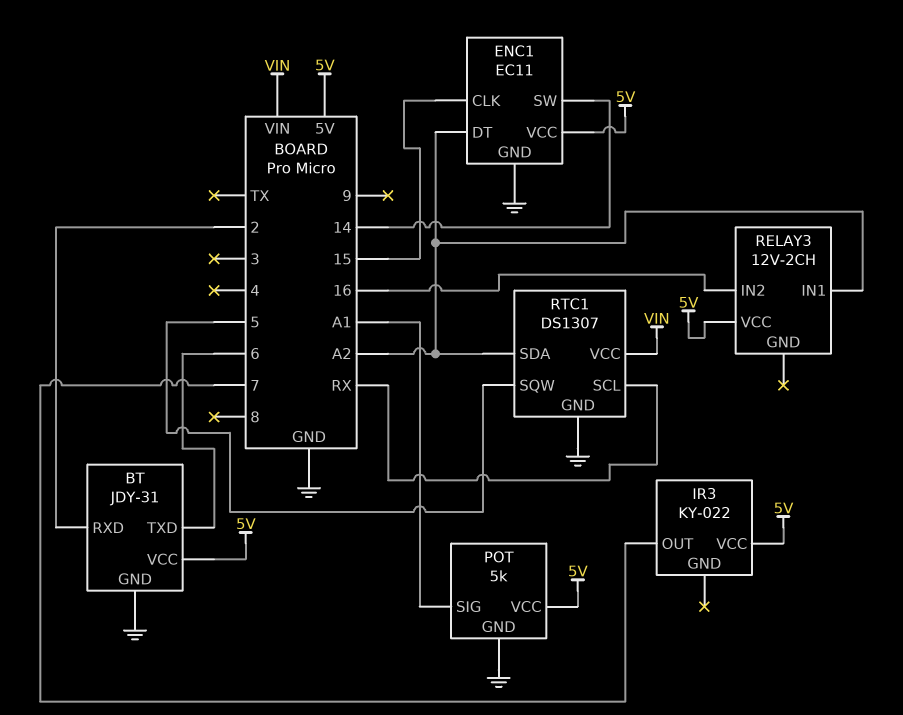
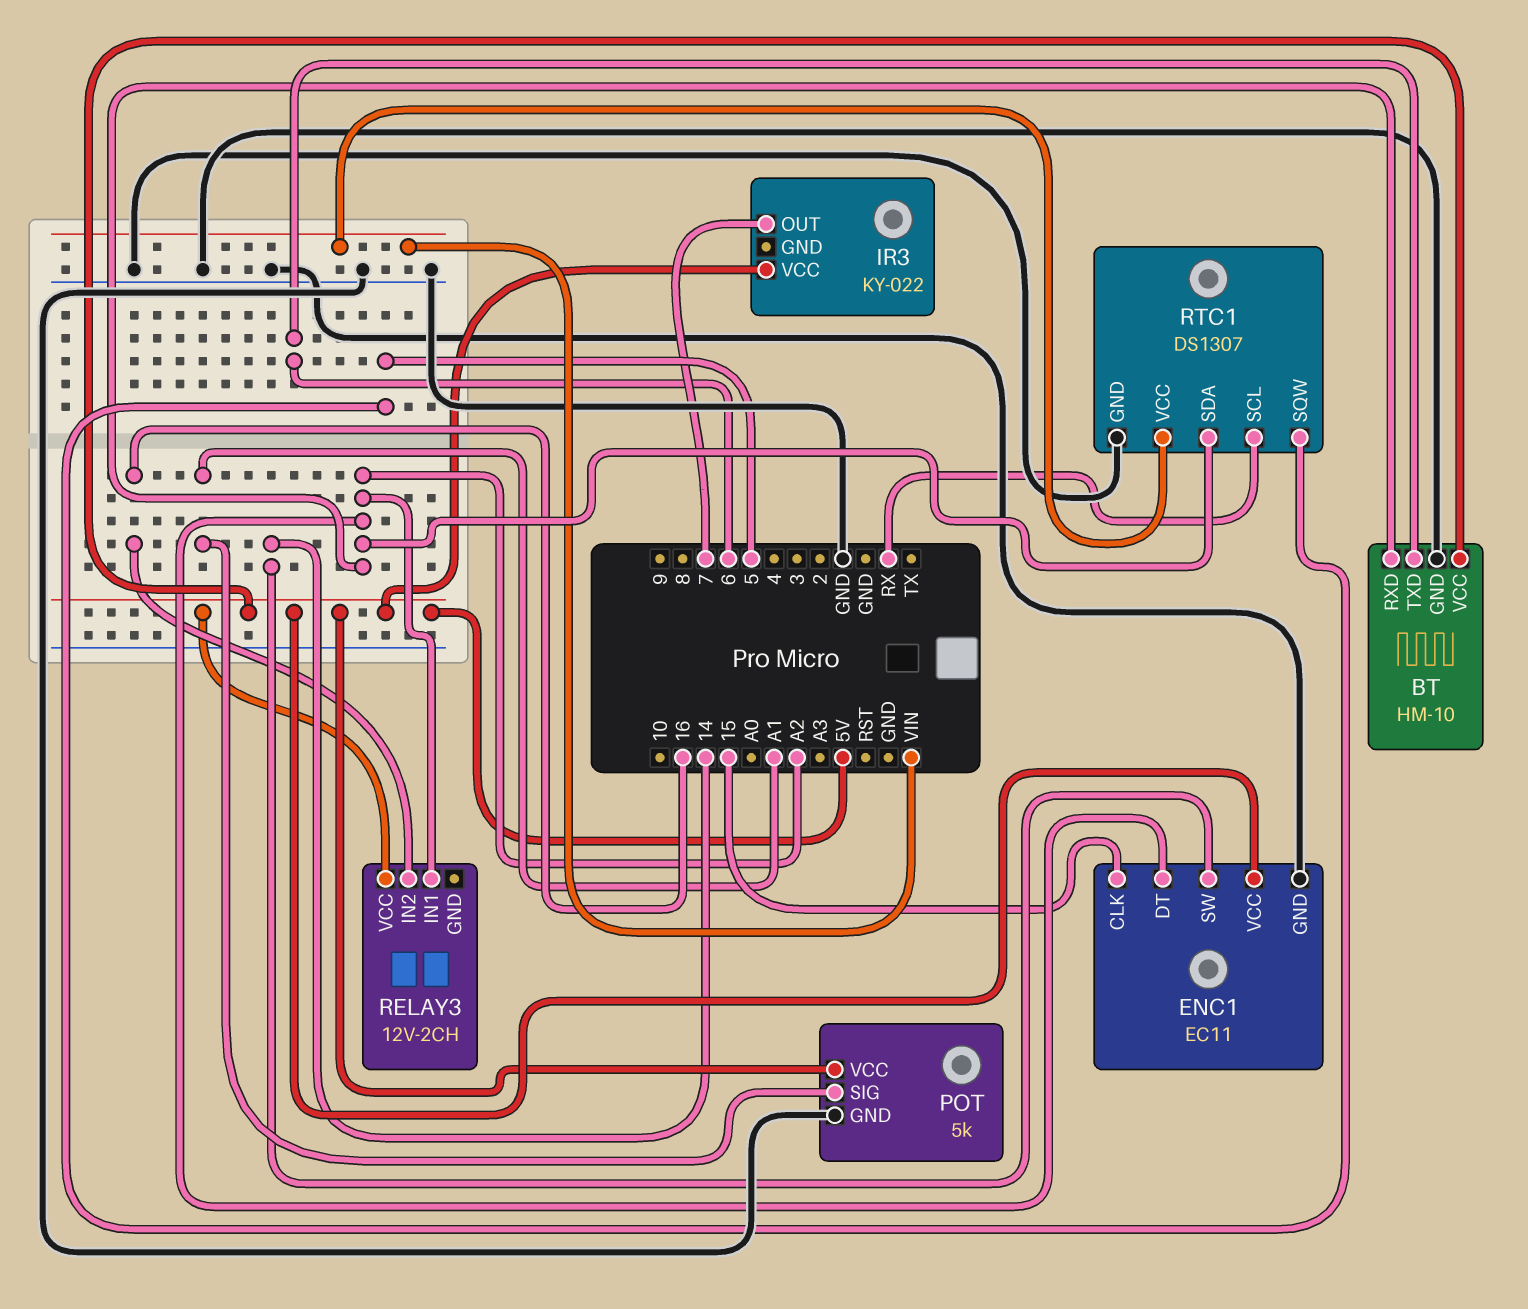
BT: JDY-31 -> HM-10
BT pin RXD: 2 -> A2

